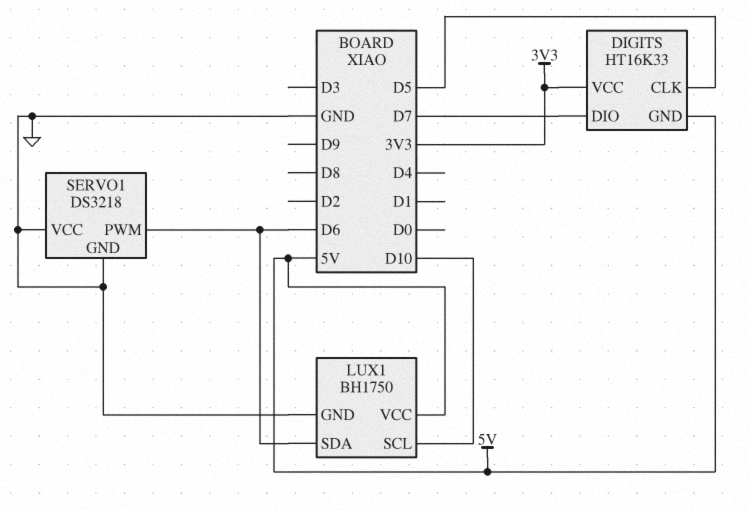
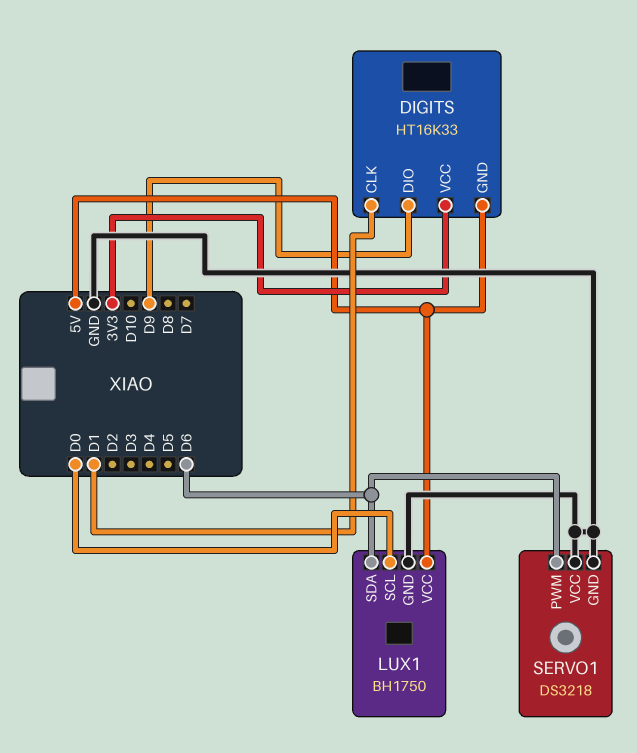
DIGITS pin CLK: D5 -> D1
DIGITS pin DIO: D7 -> D9
LUX1 pin SCL: D10 -> D0

